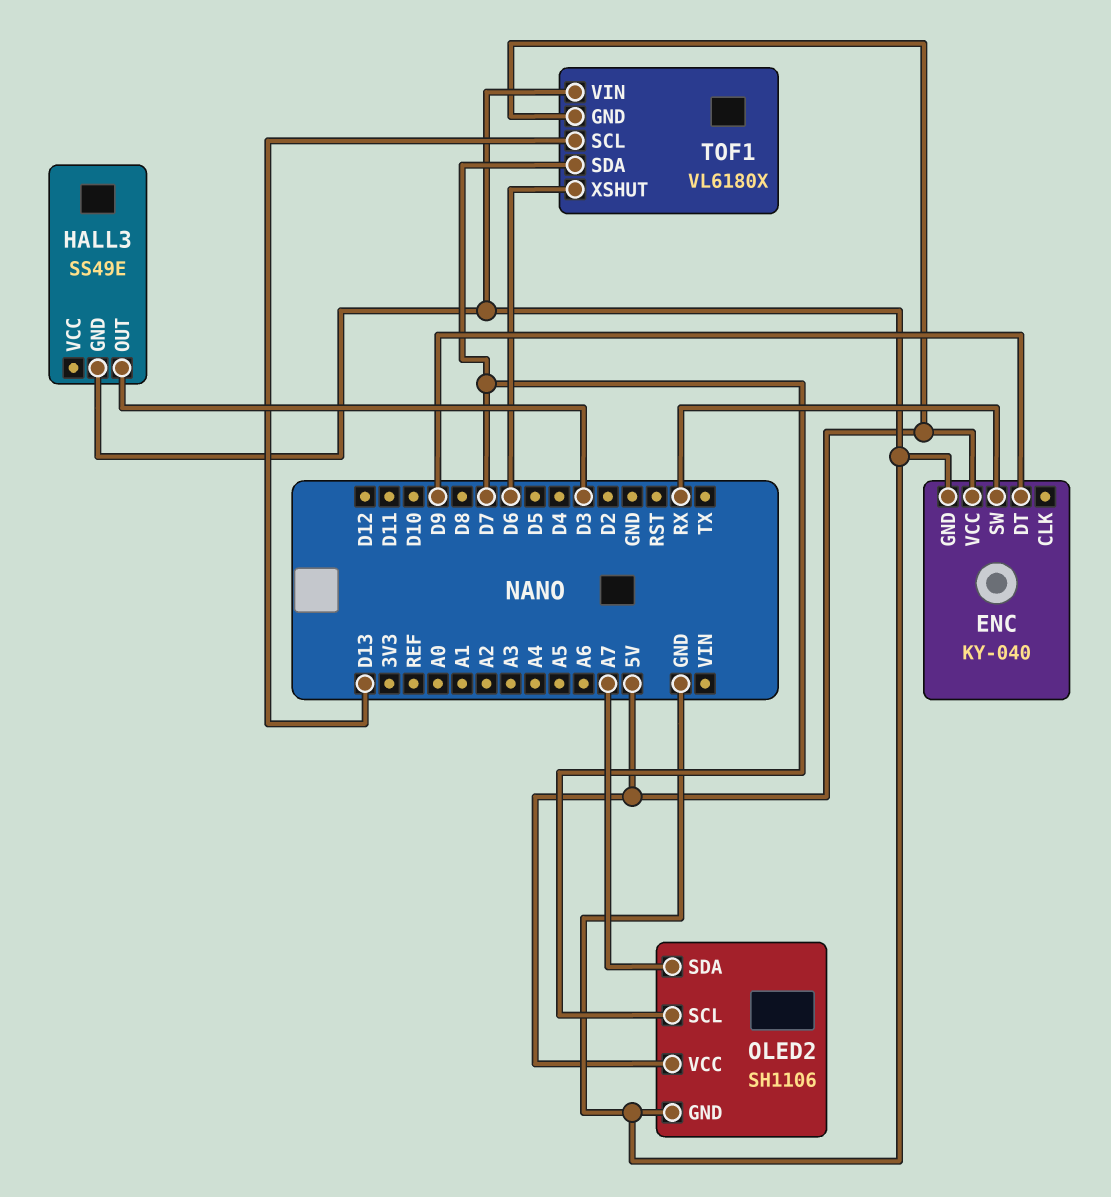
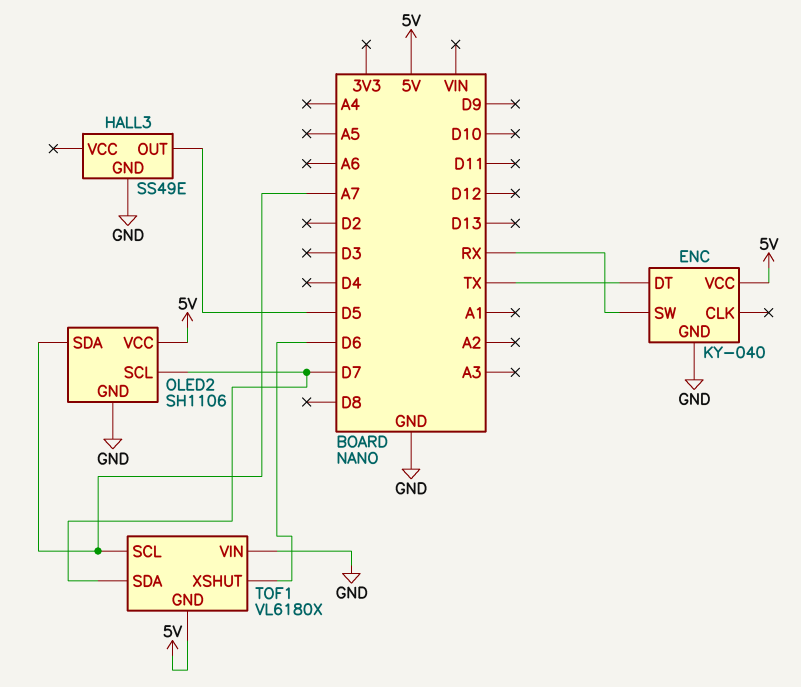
ENC pin DT: D9 -> TX
HALL3 pin OUT: D3 -> D5
TOF1 pin SCL: D13 -> A7

